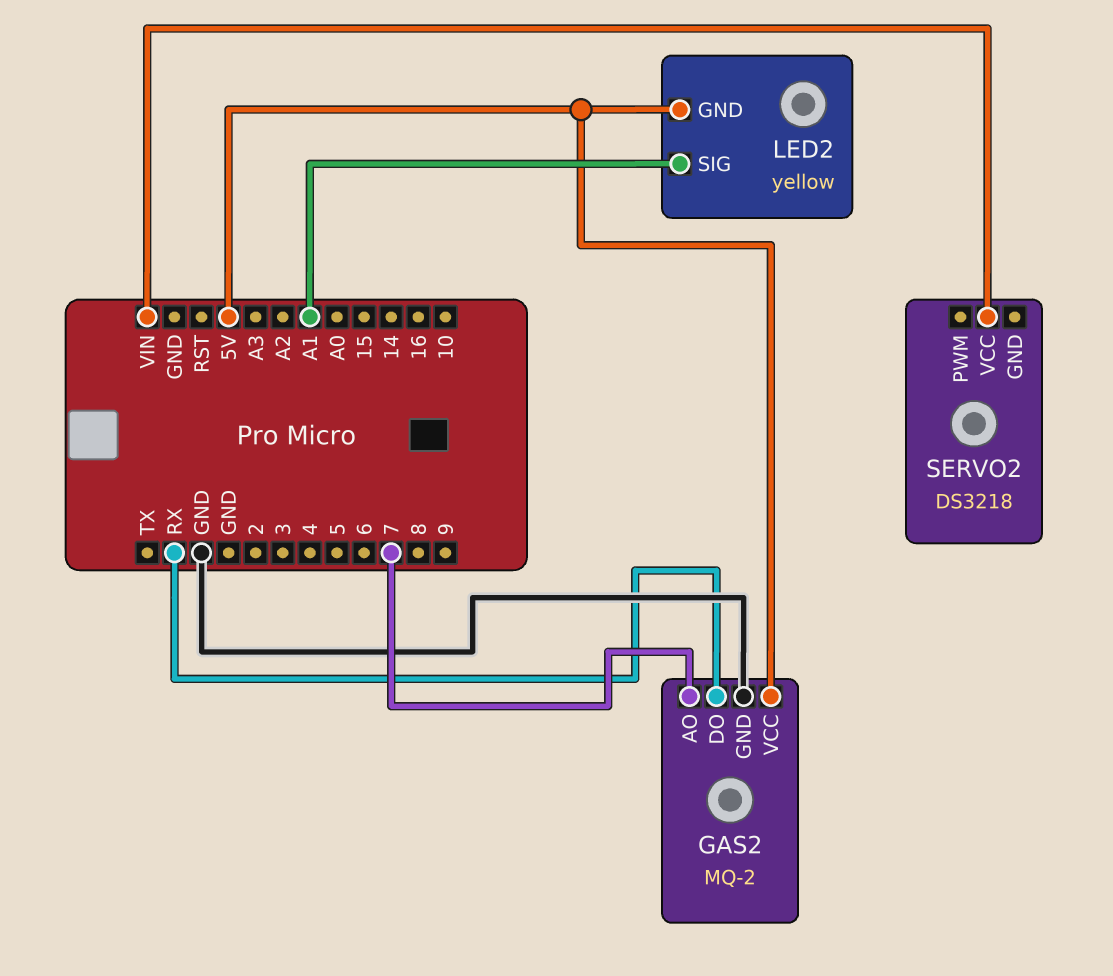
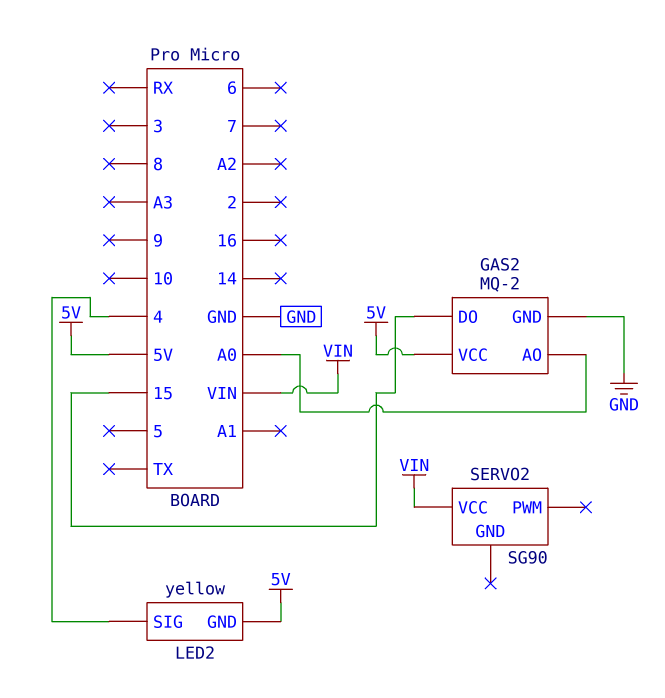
GAS2 pin AO: 7 -> A0
GAS2 pin DO: RX -> 15
LED2 pin SIG: A1 -> 4
SERVO2: DS3218 -> SG90

